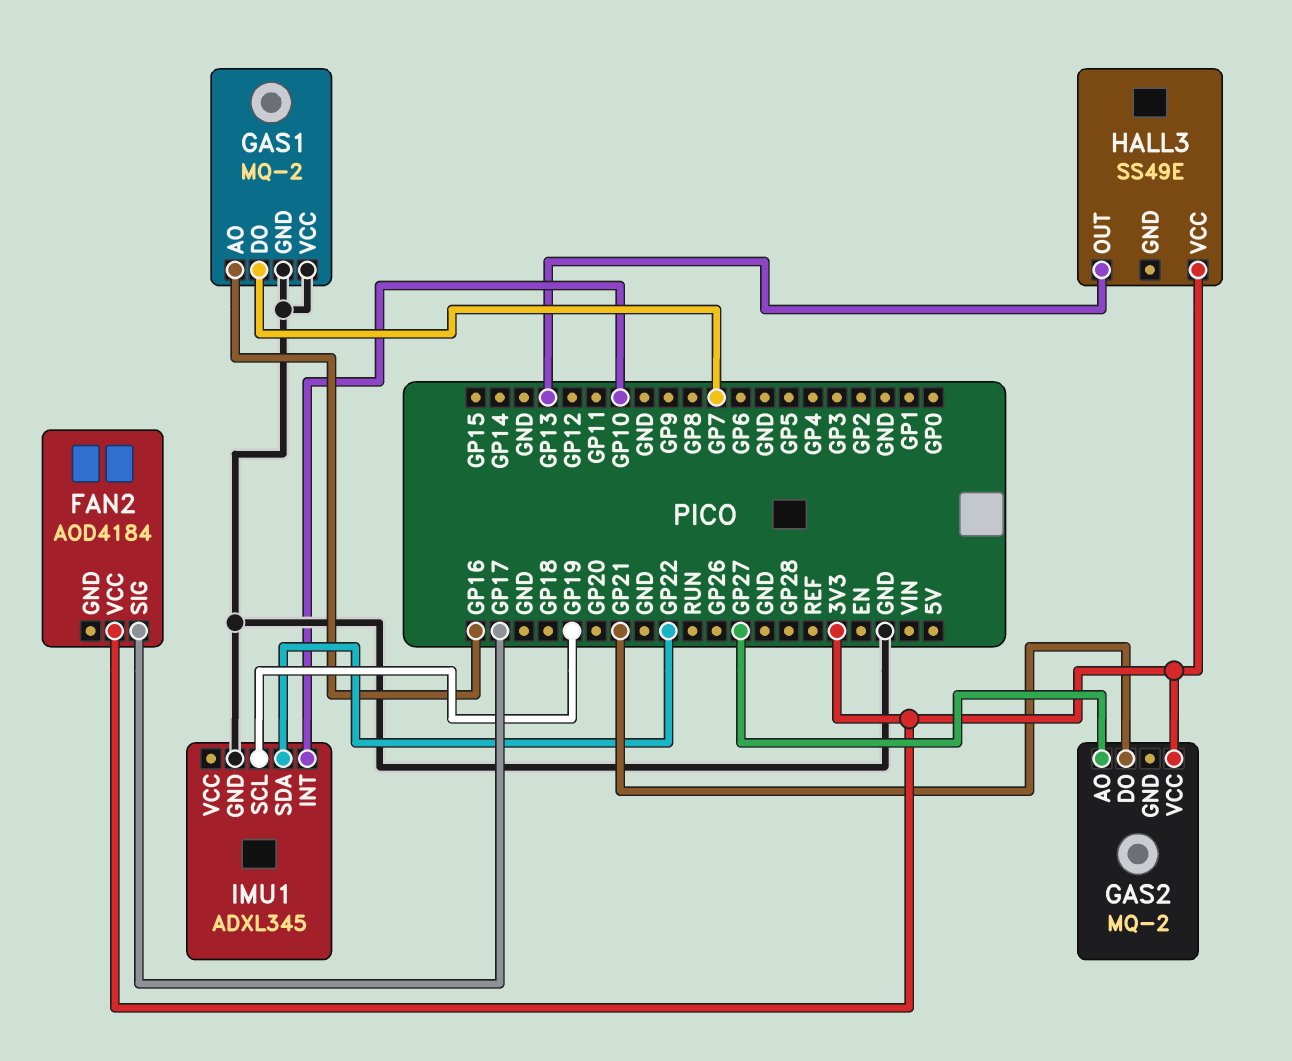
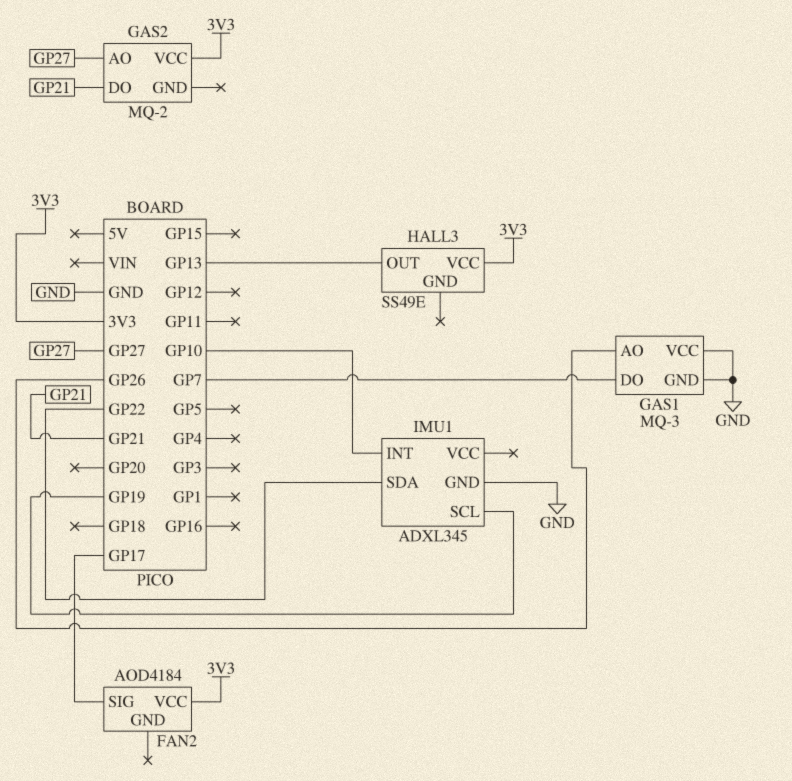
GAS1: MQ-2 -> MQ-3
GAS1 pin AO: GP16 -> GP26

